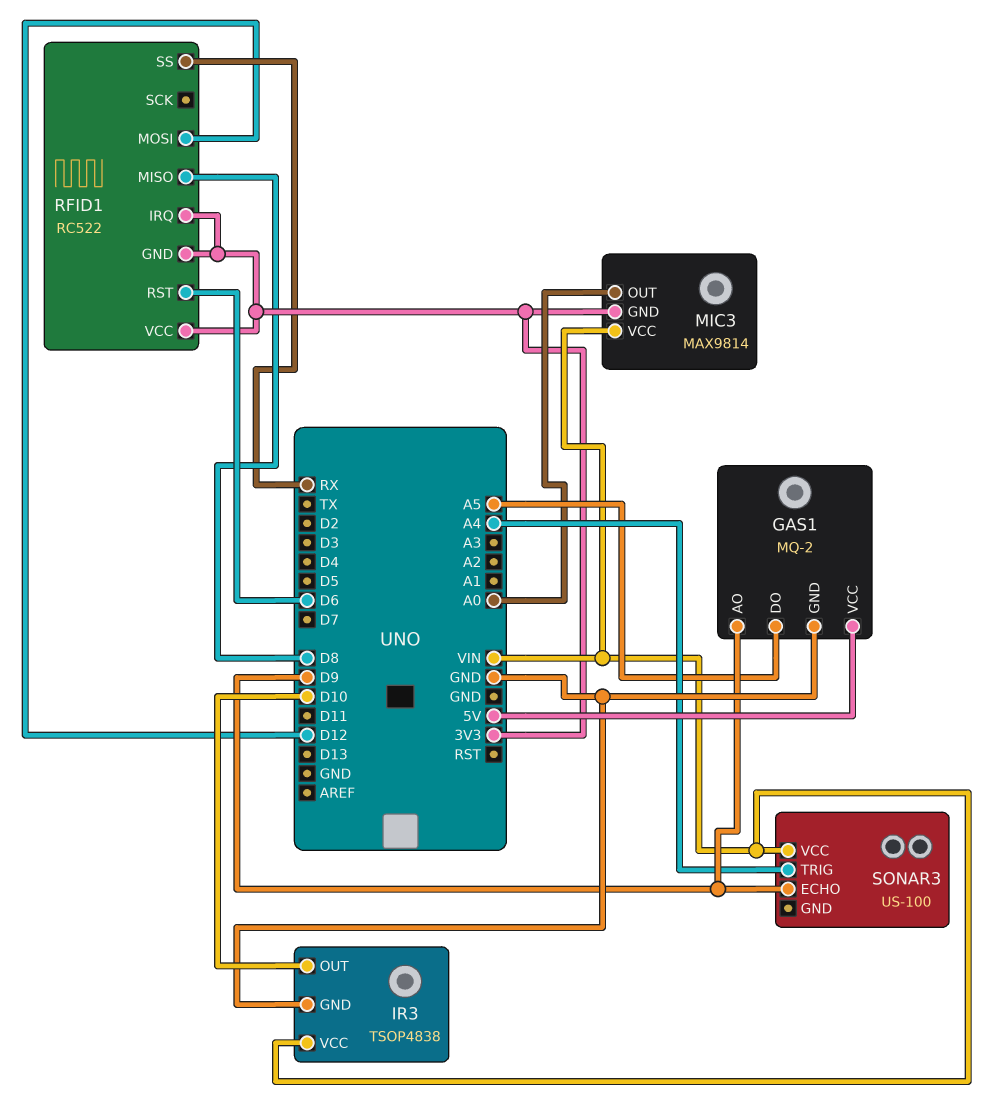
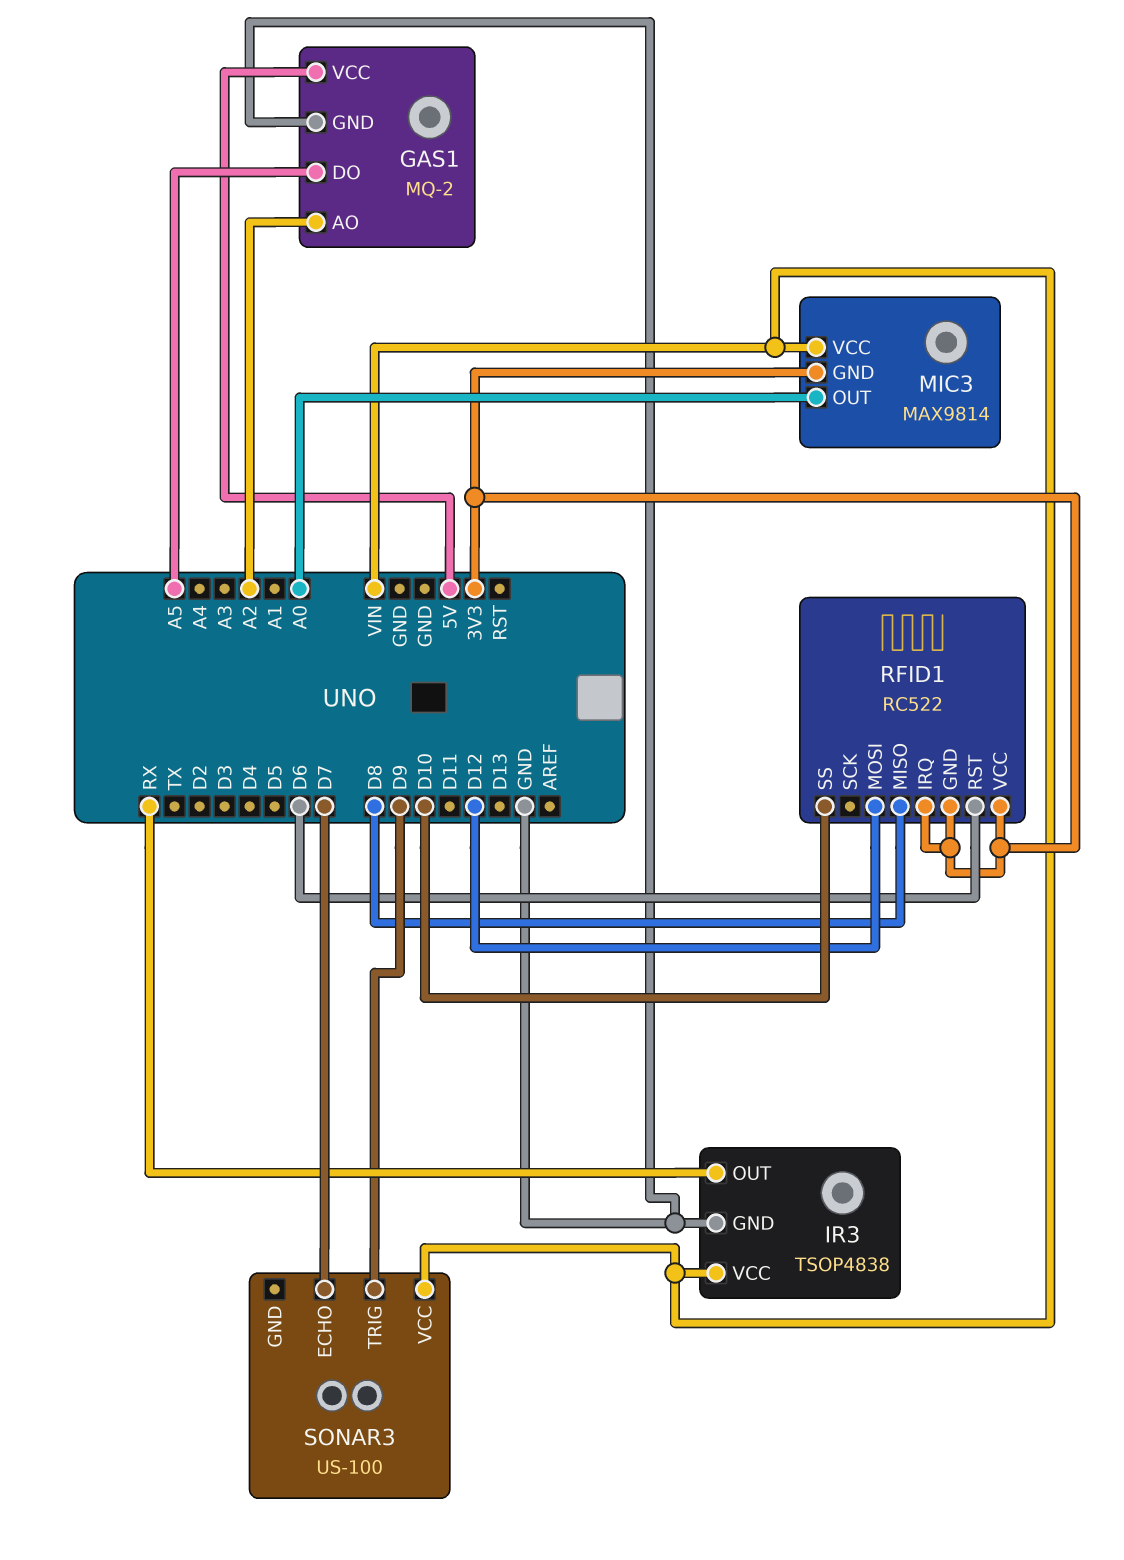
GAS1 pin AO: D9 -> A2
IR3 pin OUT: D10 -> RX
RFID1 pin SS: RX -> D10
SONAR3 pin ECHO: D9 -> D7
SONAR3 pin TRIG: A4 -> D9

